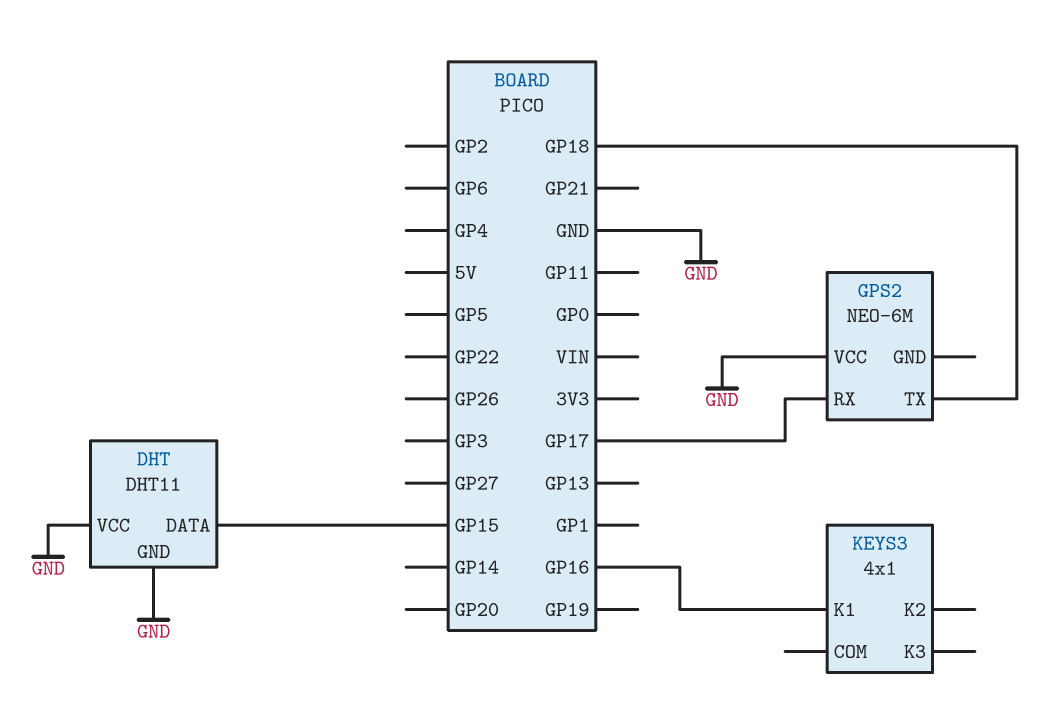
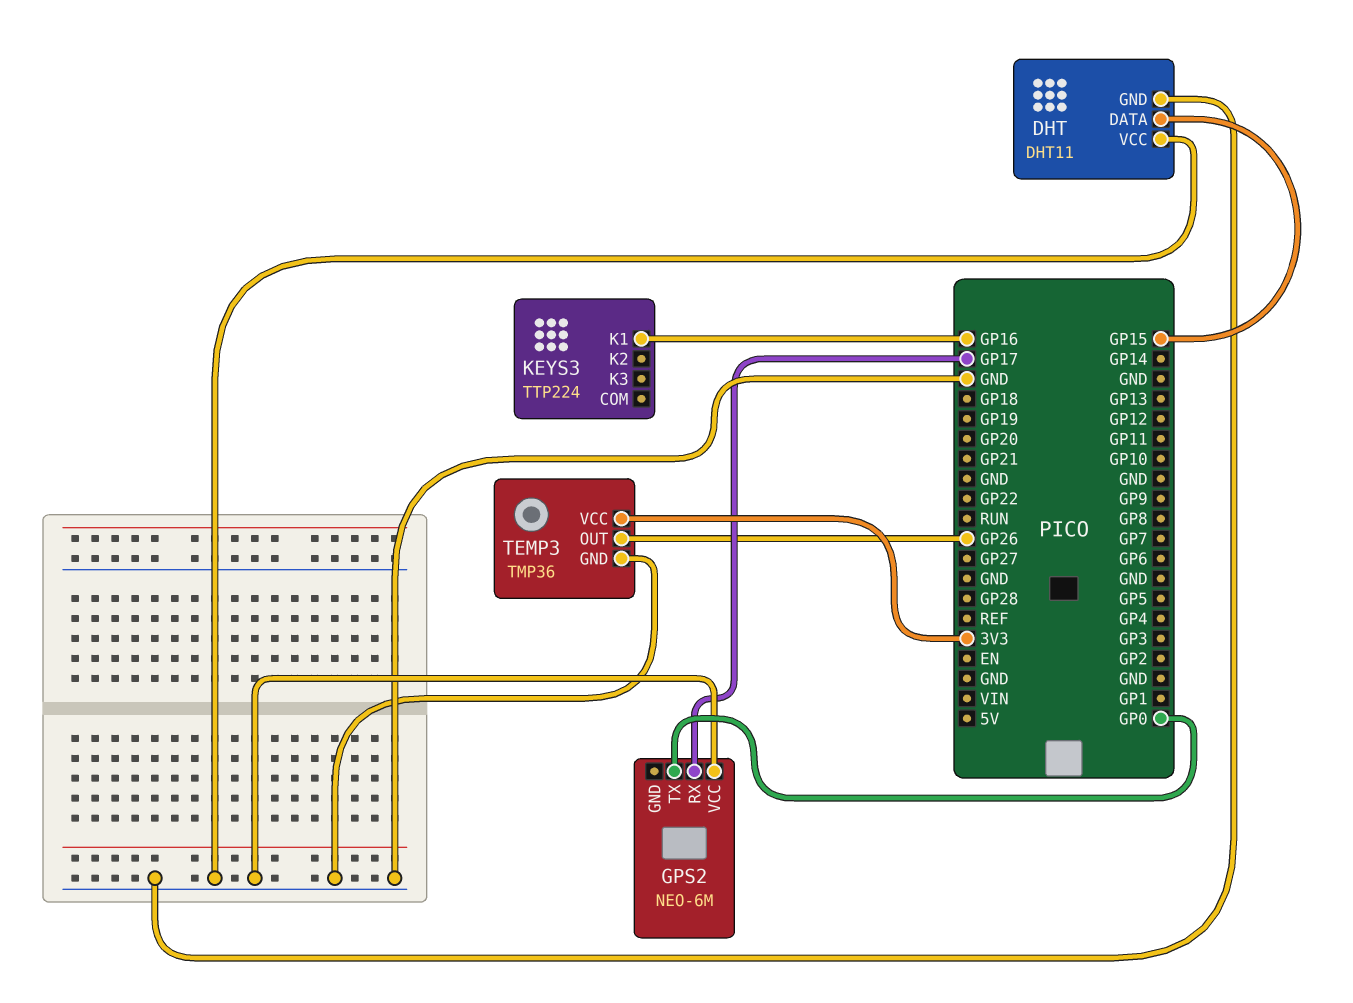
GPS2 pin TX: GP18 -> GP0
KEYS3: 4x1 -> TTP224
TEMP3: none -> TMP36
TEMP3 pin GND: none -> GND
TEMP3 pin OUT: none -> GP26
TEMP3 pin VCC: none -> 3V3

